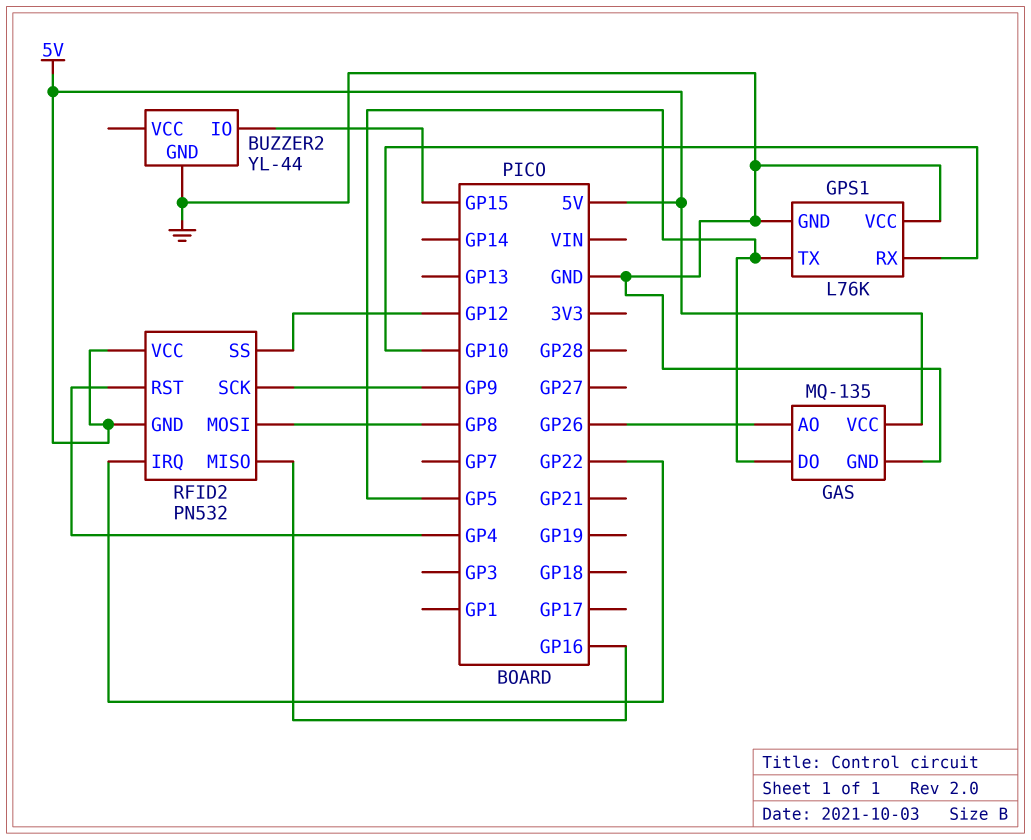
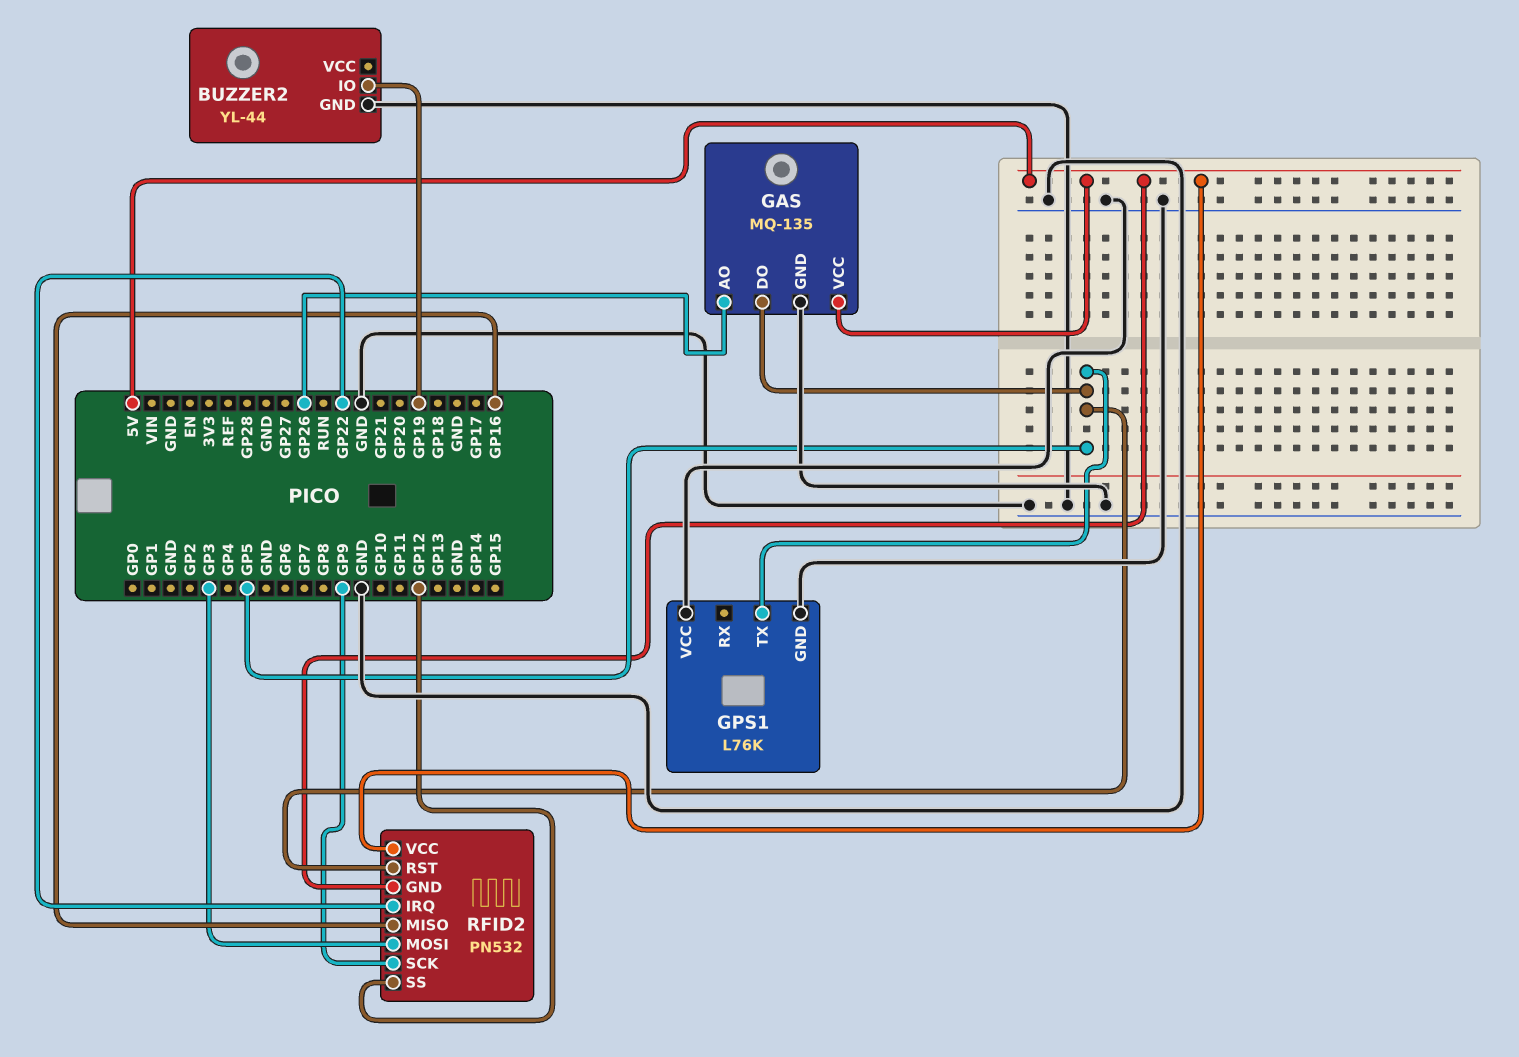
BUZZER2 pin IO: GP15 -> GP19
GPS1 pin RX: GP10 -> none
RFID2 pin MOSI: GP8 -> GP3
RFID2 pin RST: GP4 -> GP5

